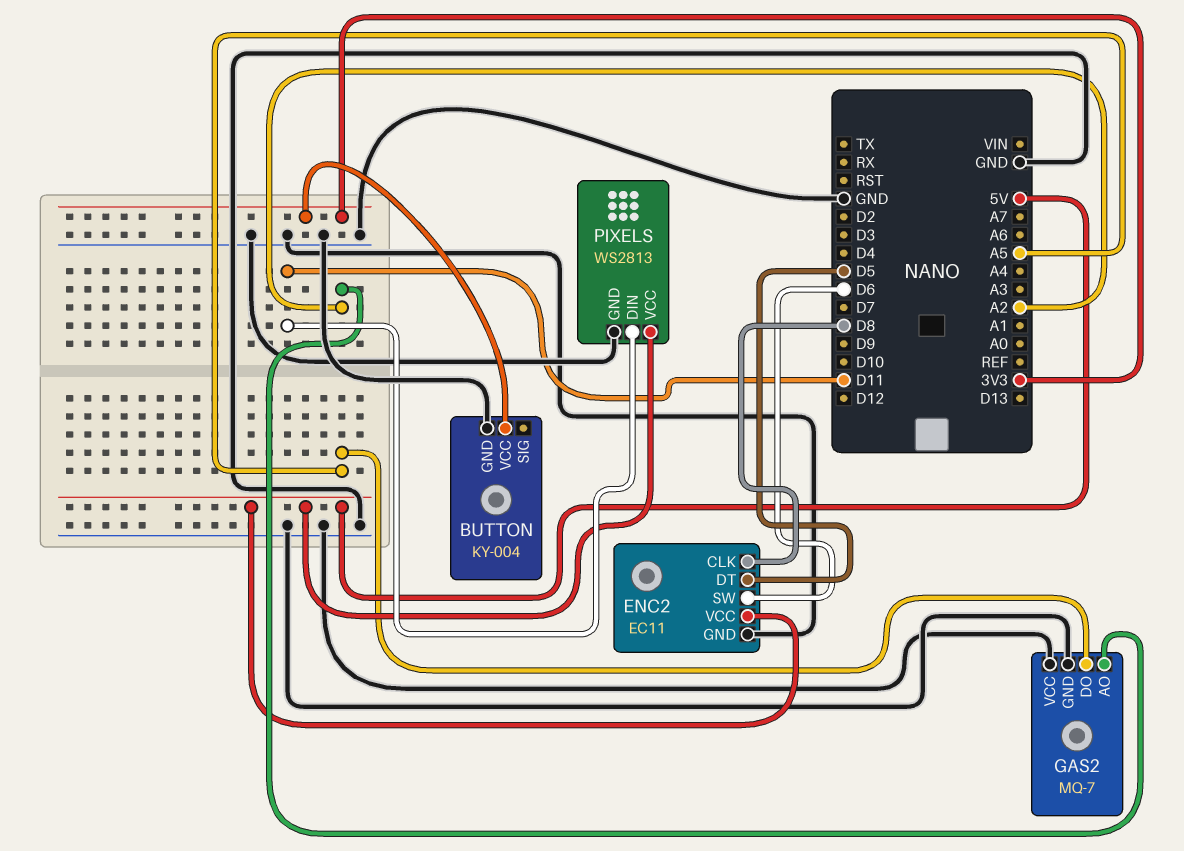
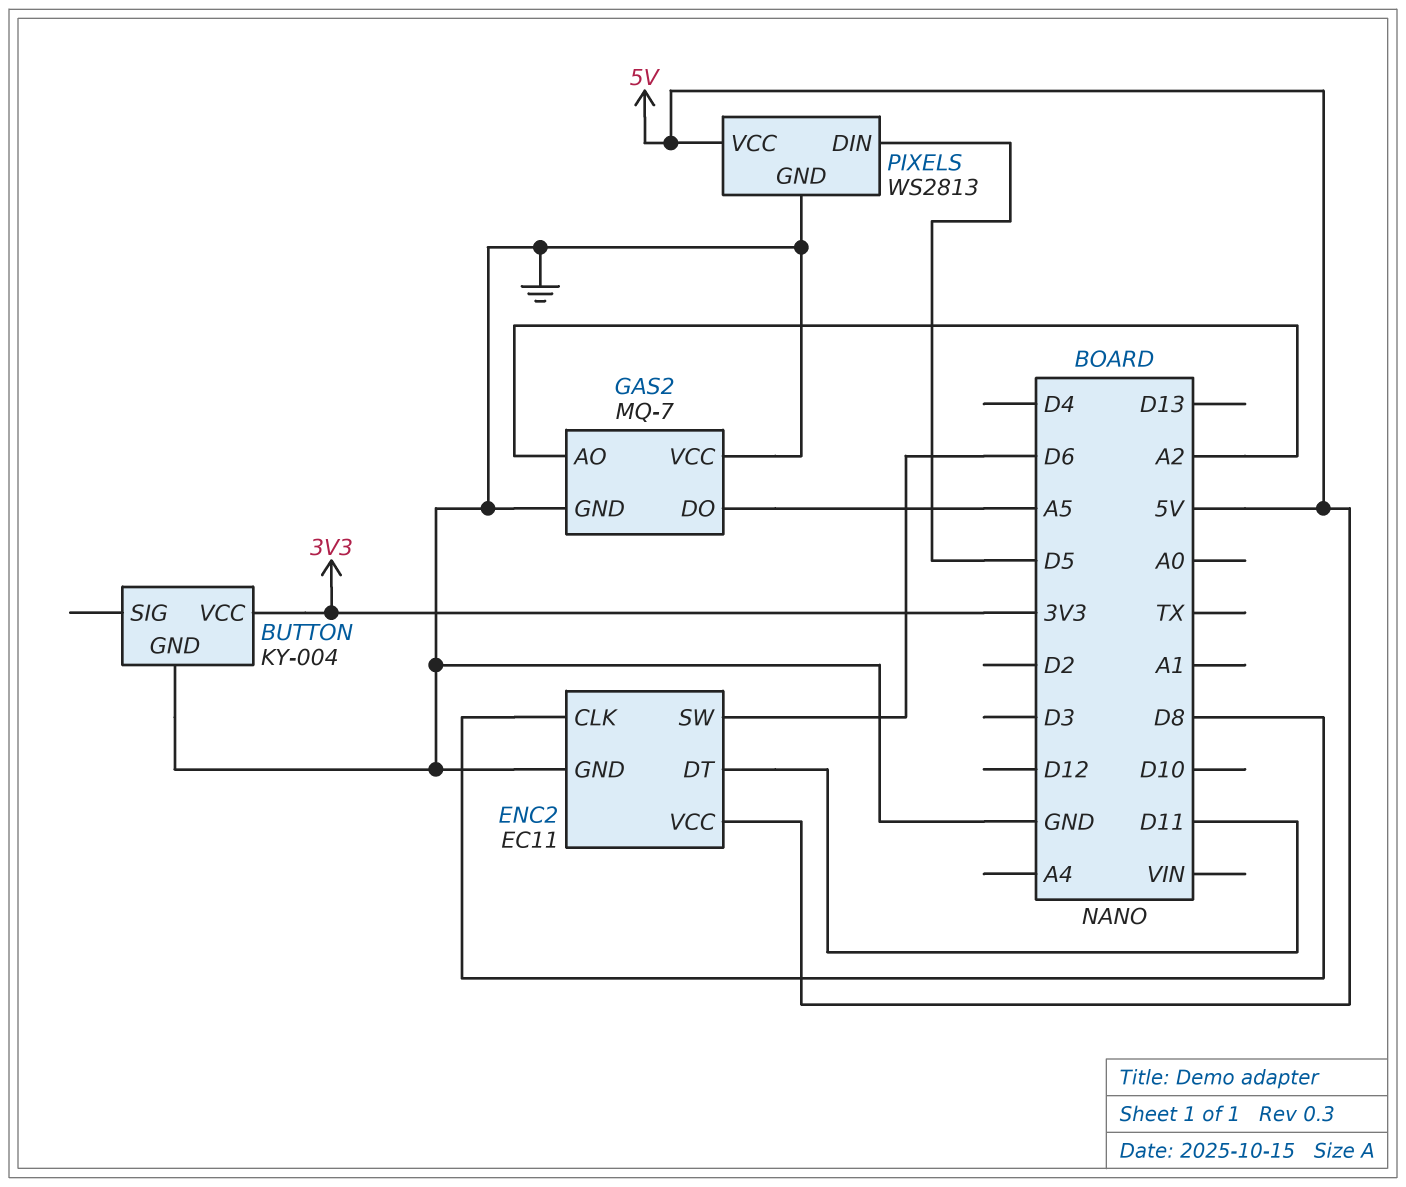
ENC2 pin DT: D5 -> D11
PIXELS pin DIN: D11 -> D5

